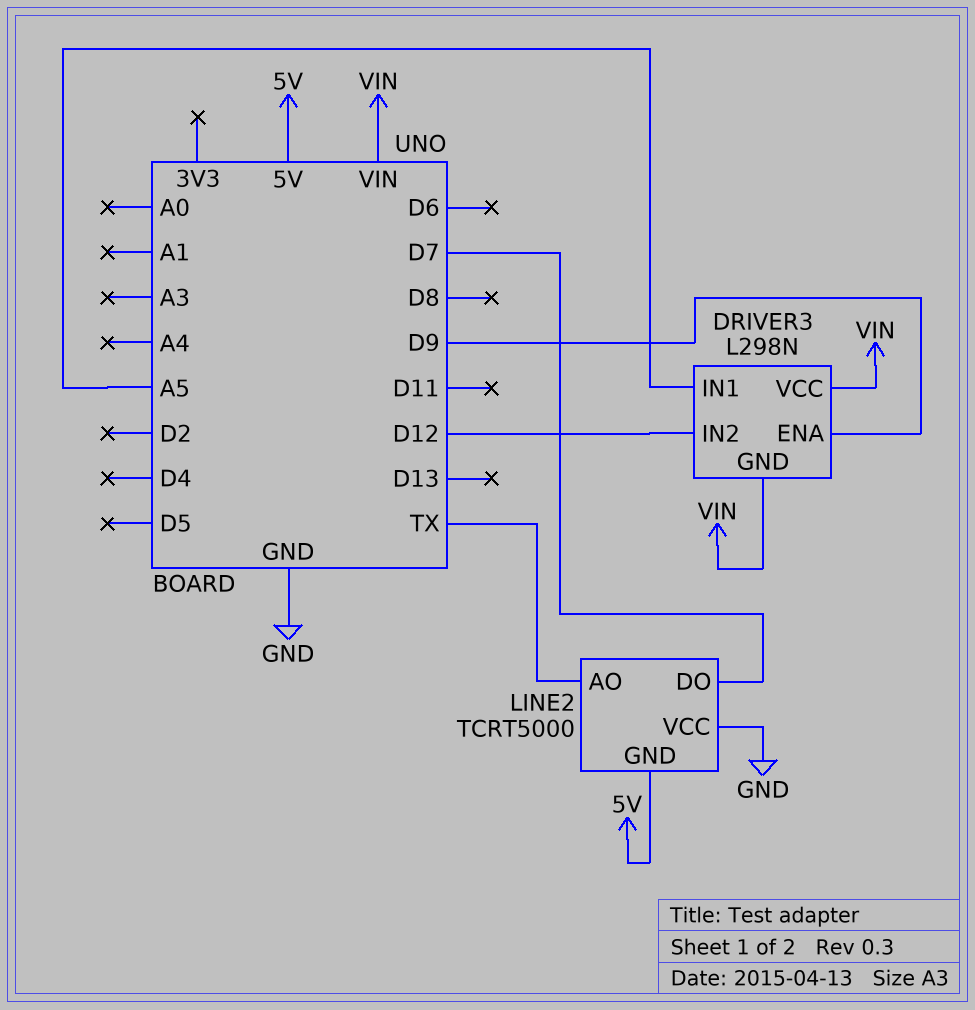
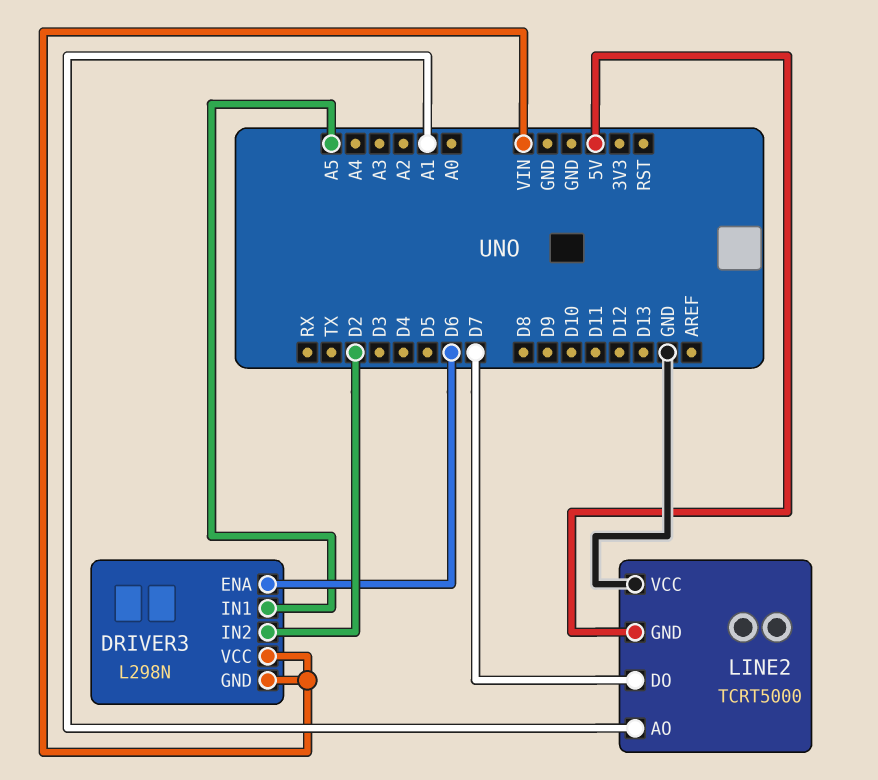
DRIVER3 pin ENA: D9 -> D6
DRIVER3 pin IN2: D12 -> D2
LINE2 pin AO: TX -> A1

